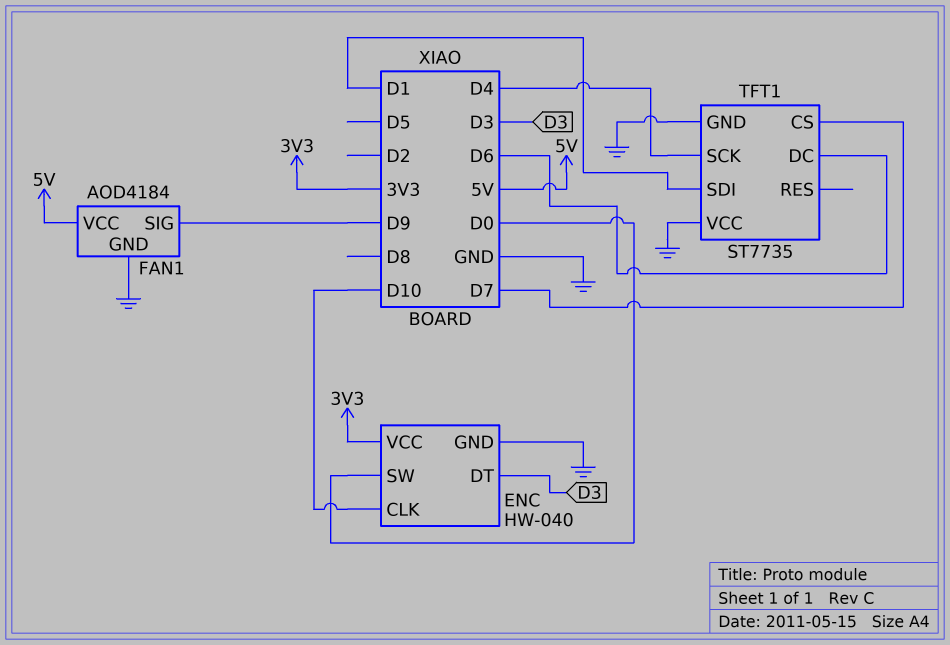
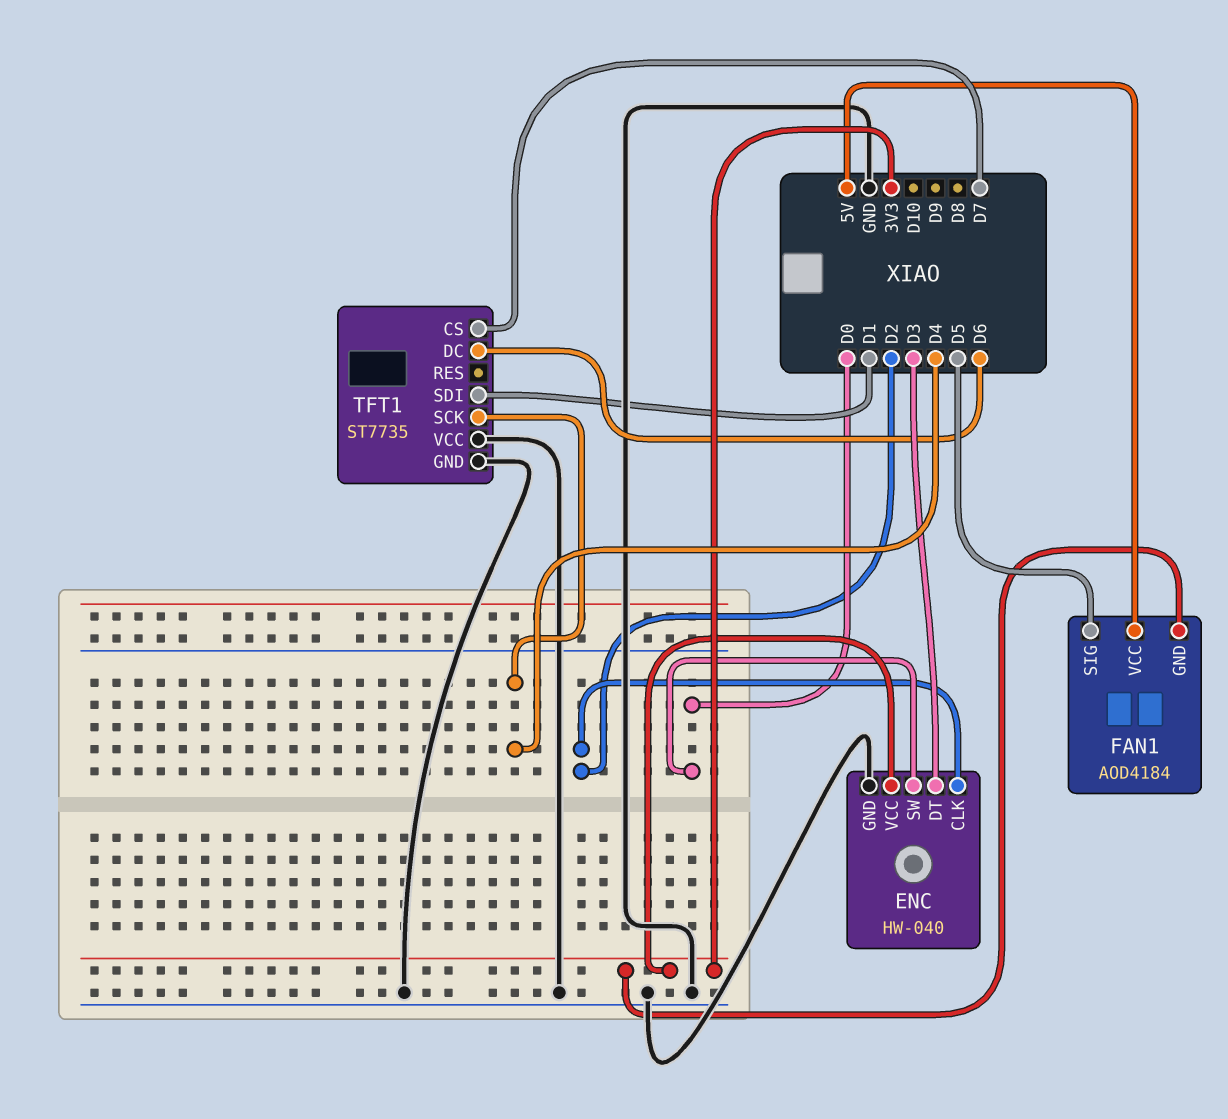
ENC pin CLK: D10 -> D2
FAN1 pin GND: GND -> 3V3
FAN1 pin SIG: D9 -> D5

